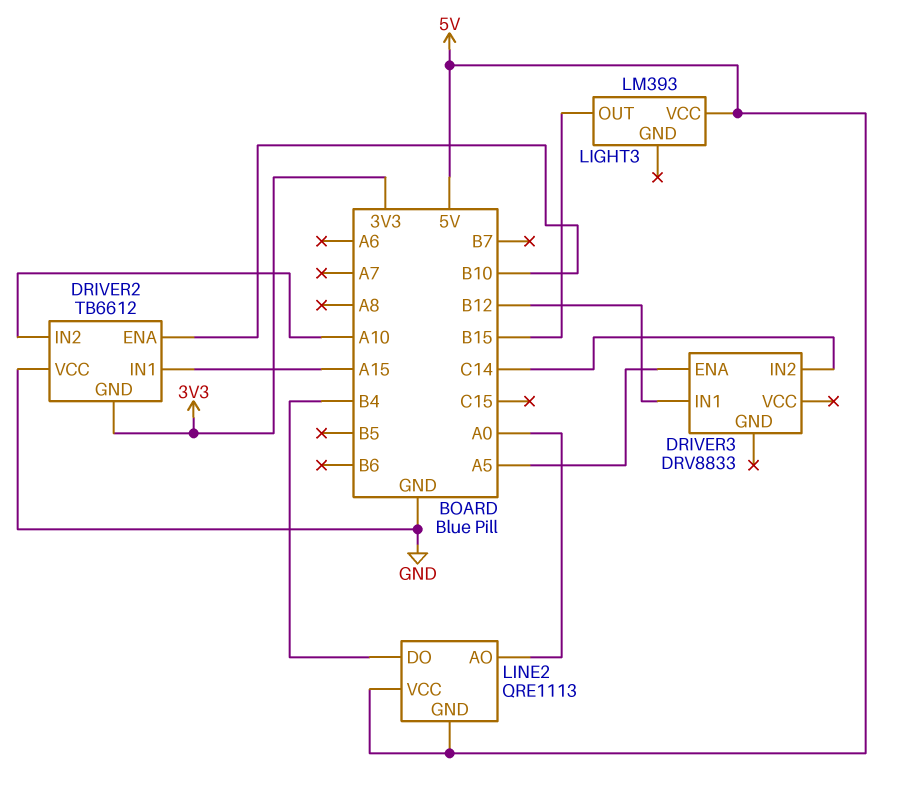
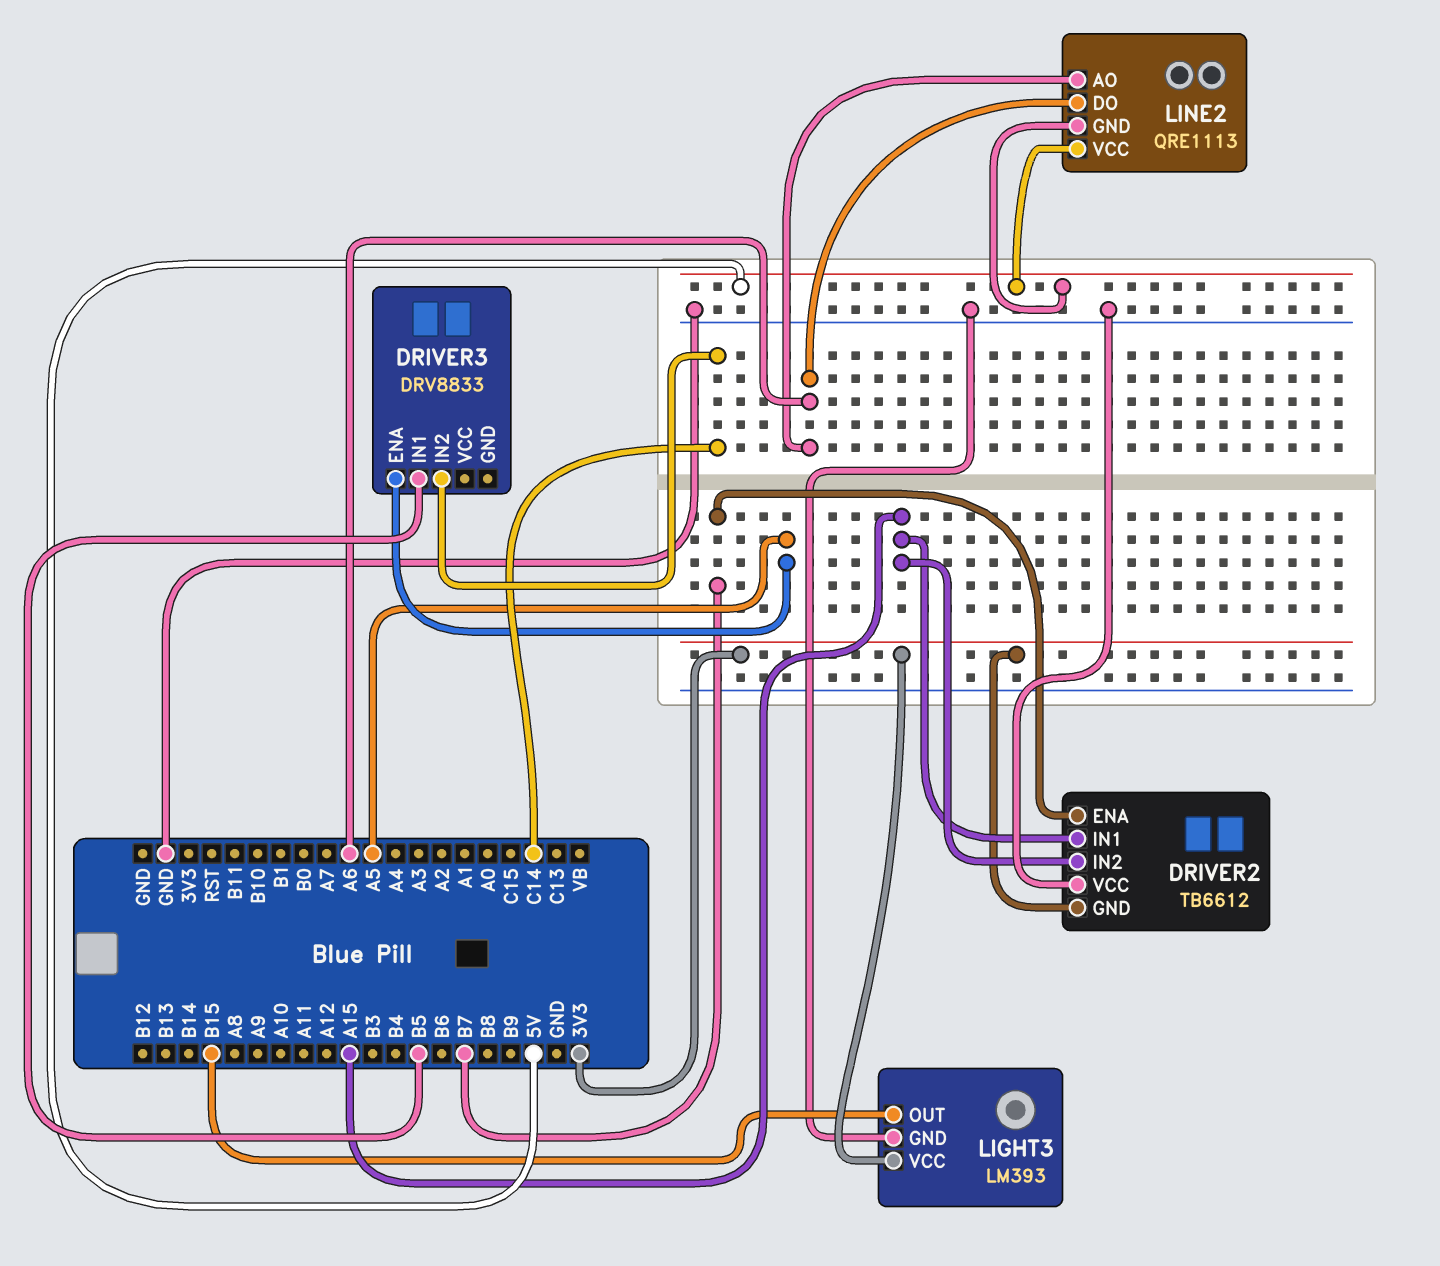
DRIVER2 pin ENA: B10 -> B7
DRIVER2 pin IN2: A10 -> A15
DRIVER3 pin IN1: B12 -> B5
LIGHT3 pin GND: none -> GND
LIGHT3 pin VCC: 5V -> 3V3
LINE2 pin AO: A0 -> A6
LINE2 pin DO: B4 -> A6

